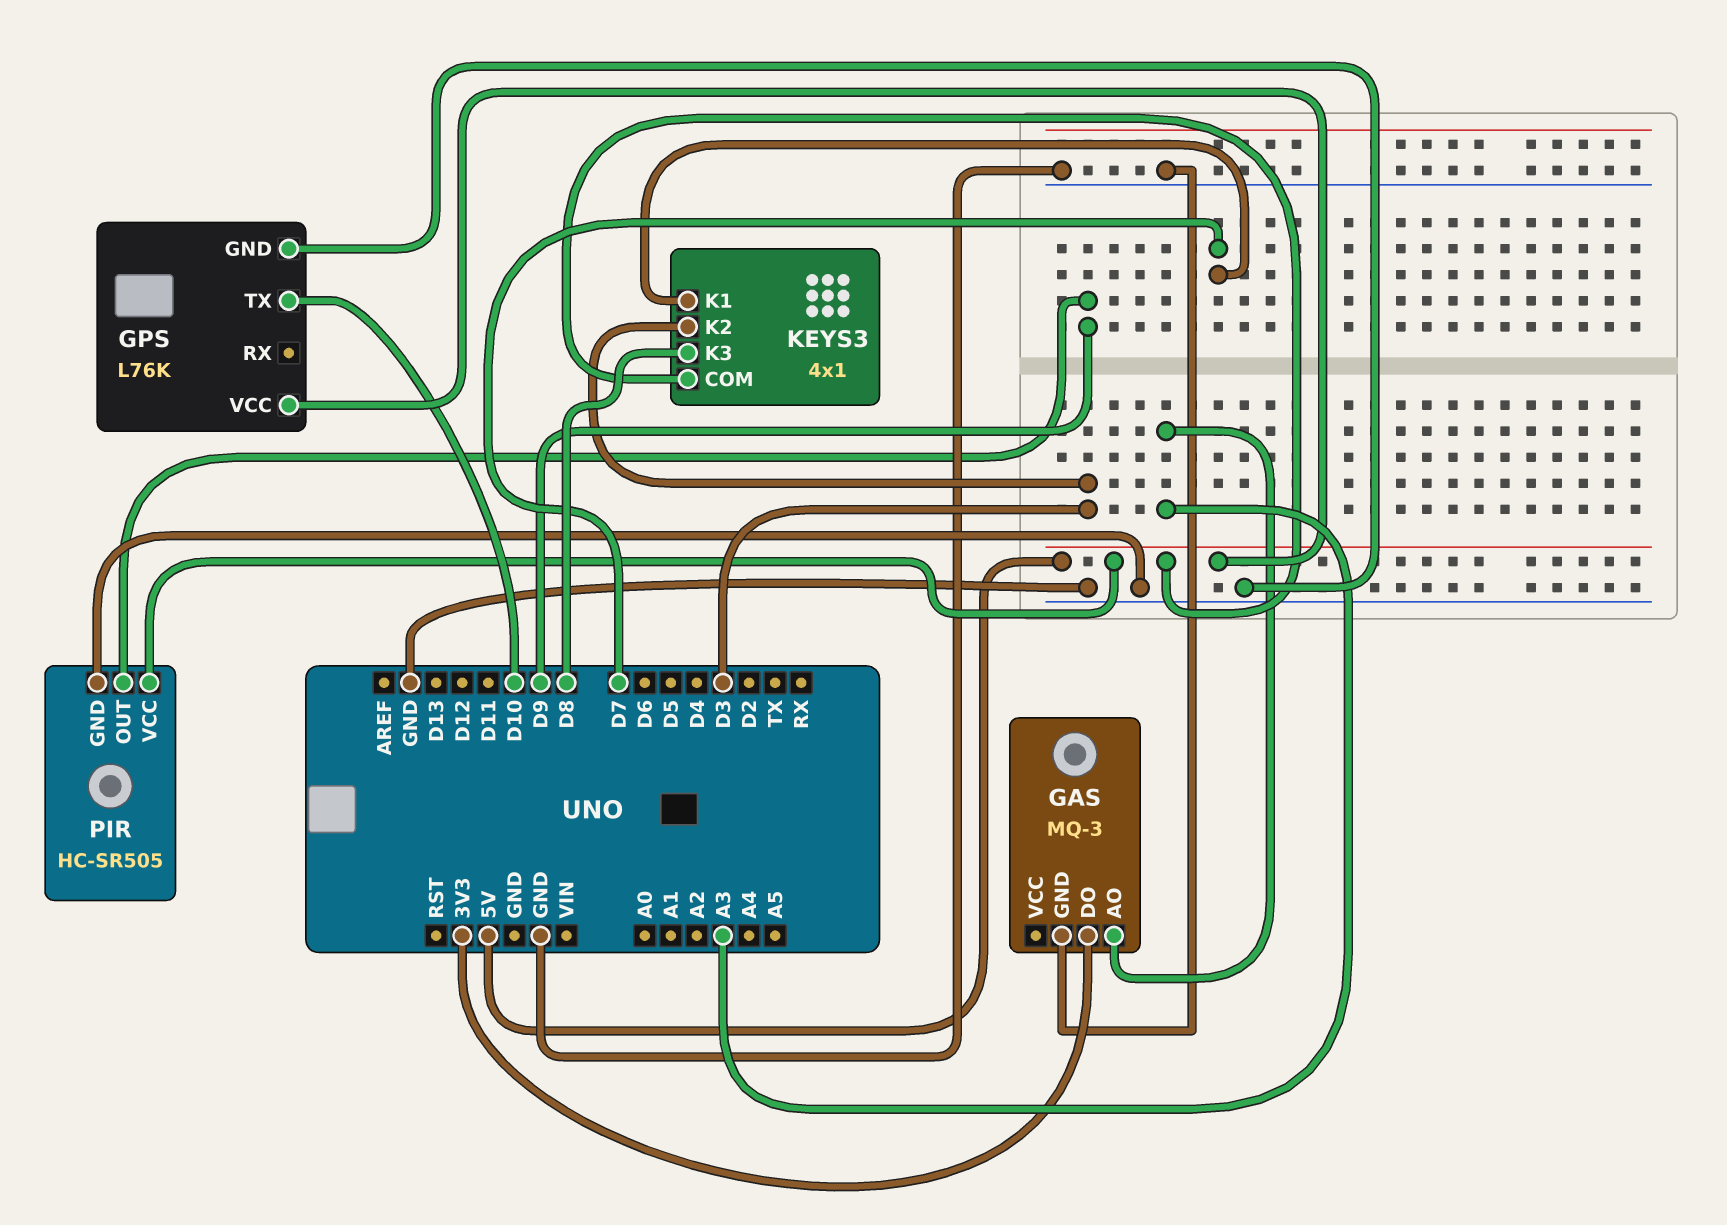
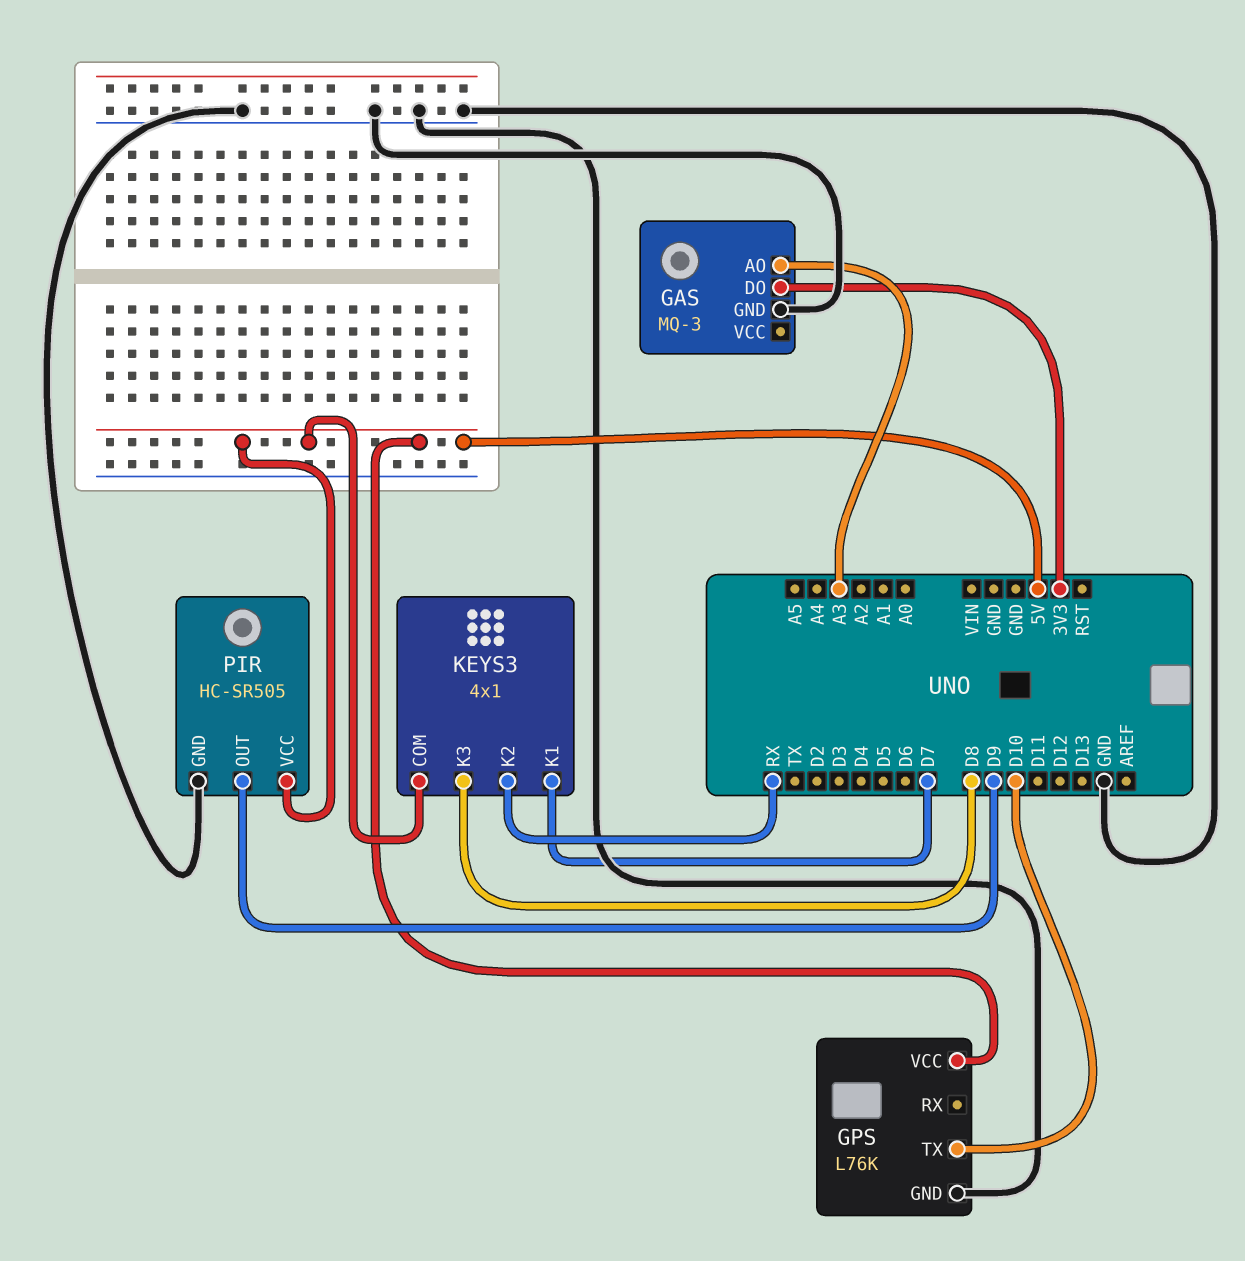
KEYS3 pin K2: D3 -> RX

